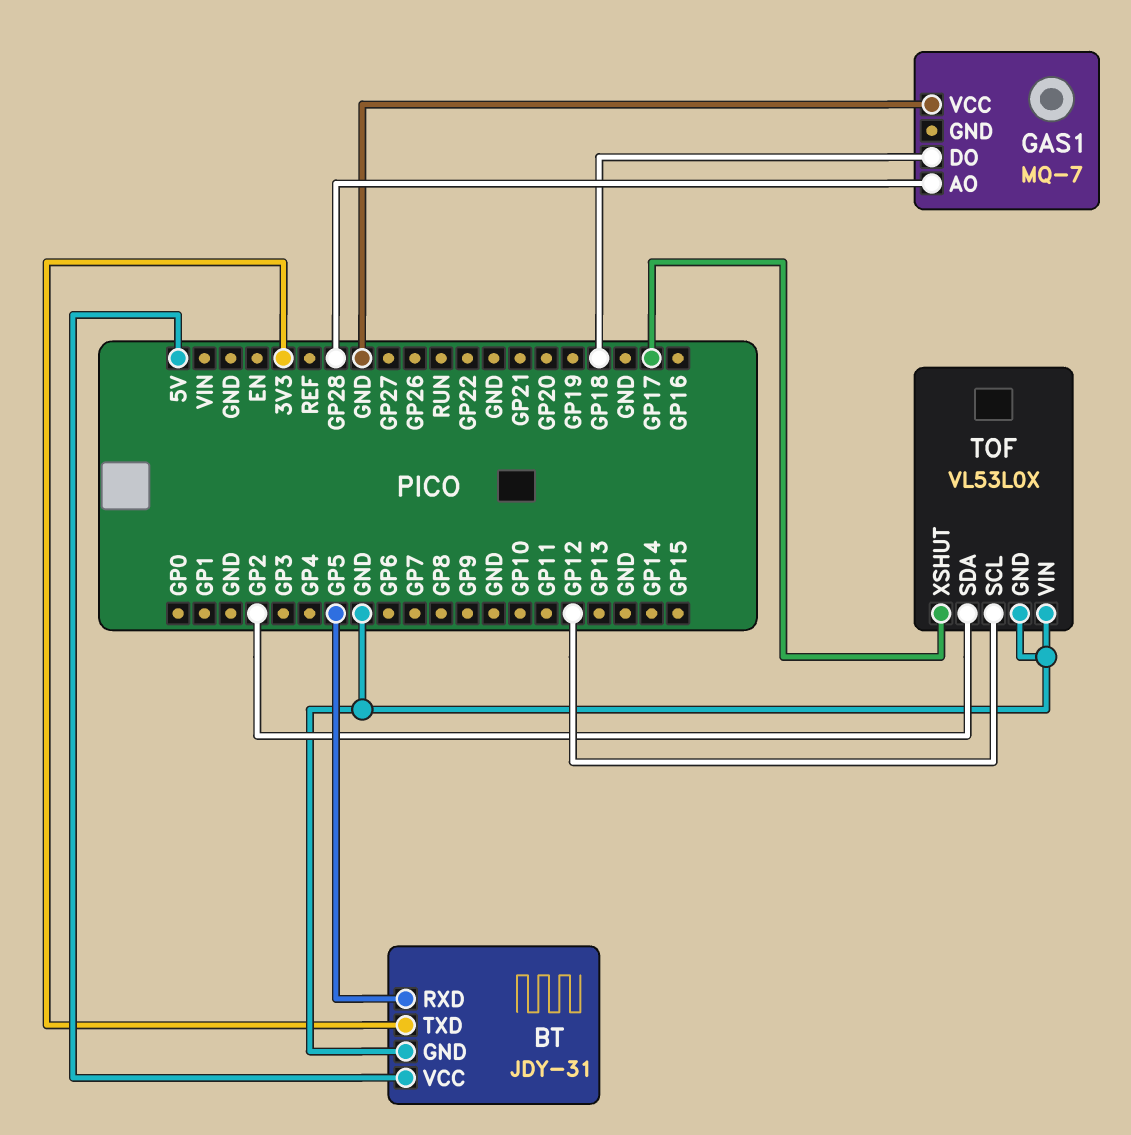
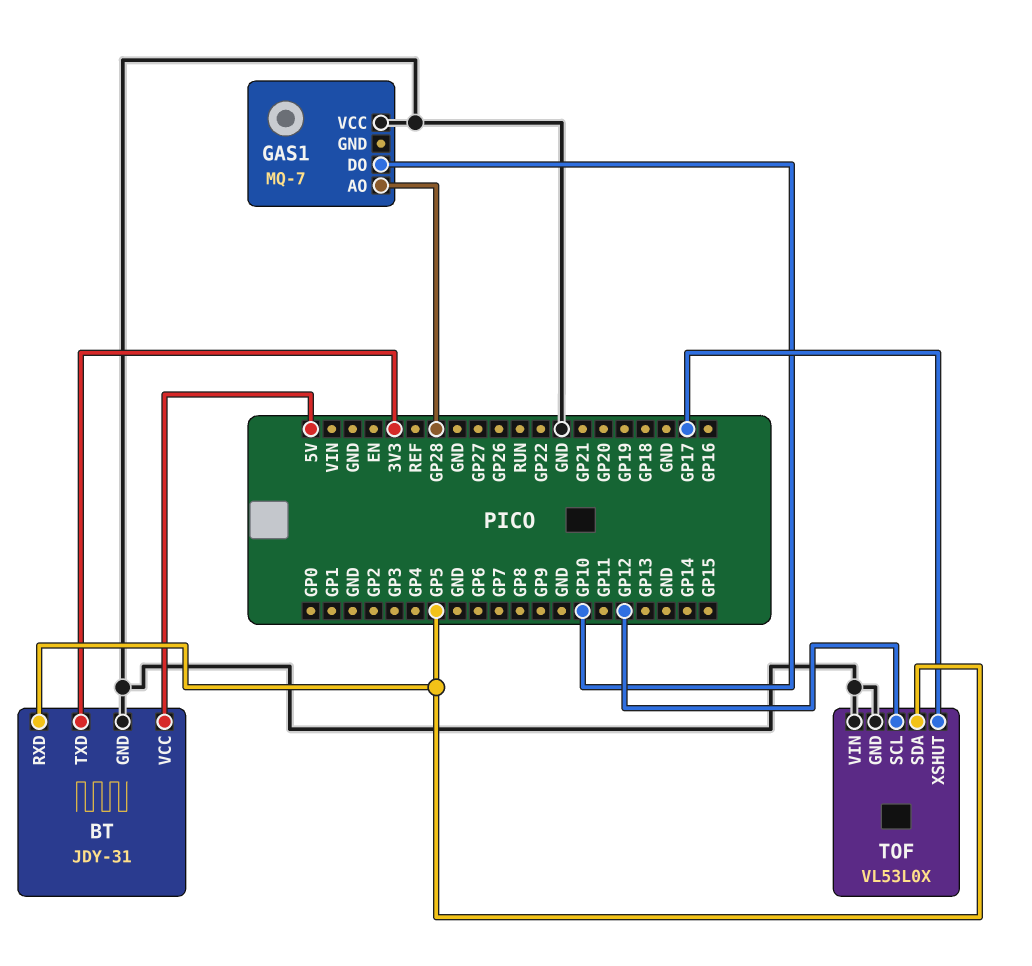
GAS1 pin DO: GP18 -> GP10
TOF pin SDA: GP2 -> GP5

